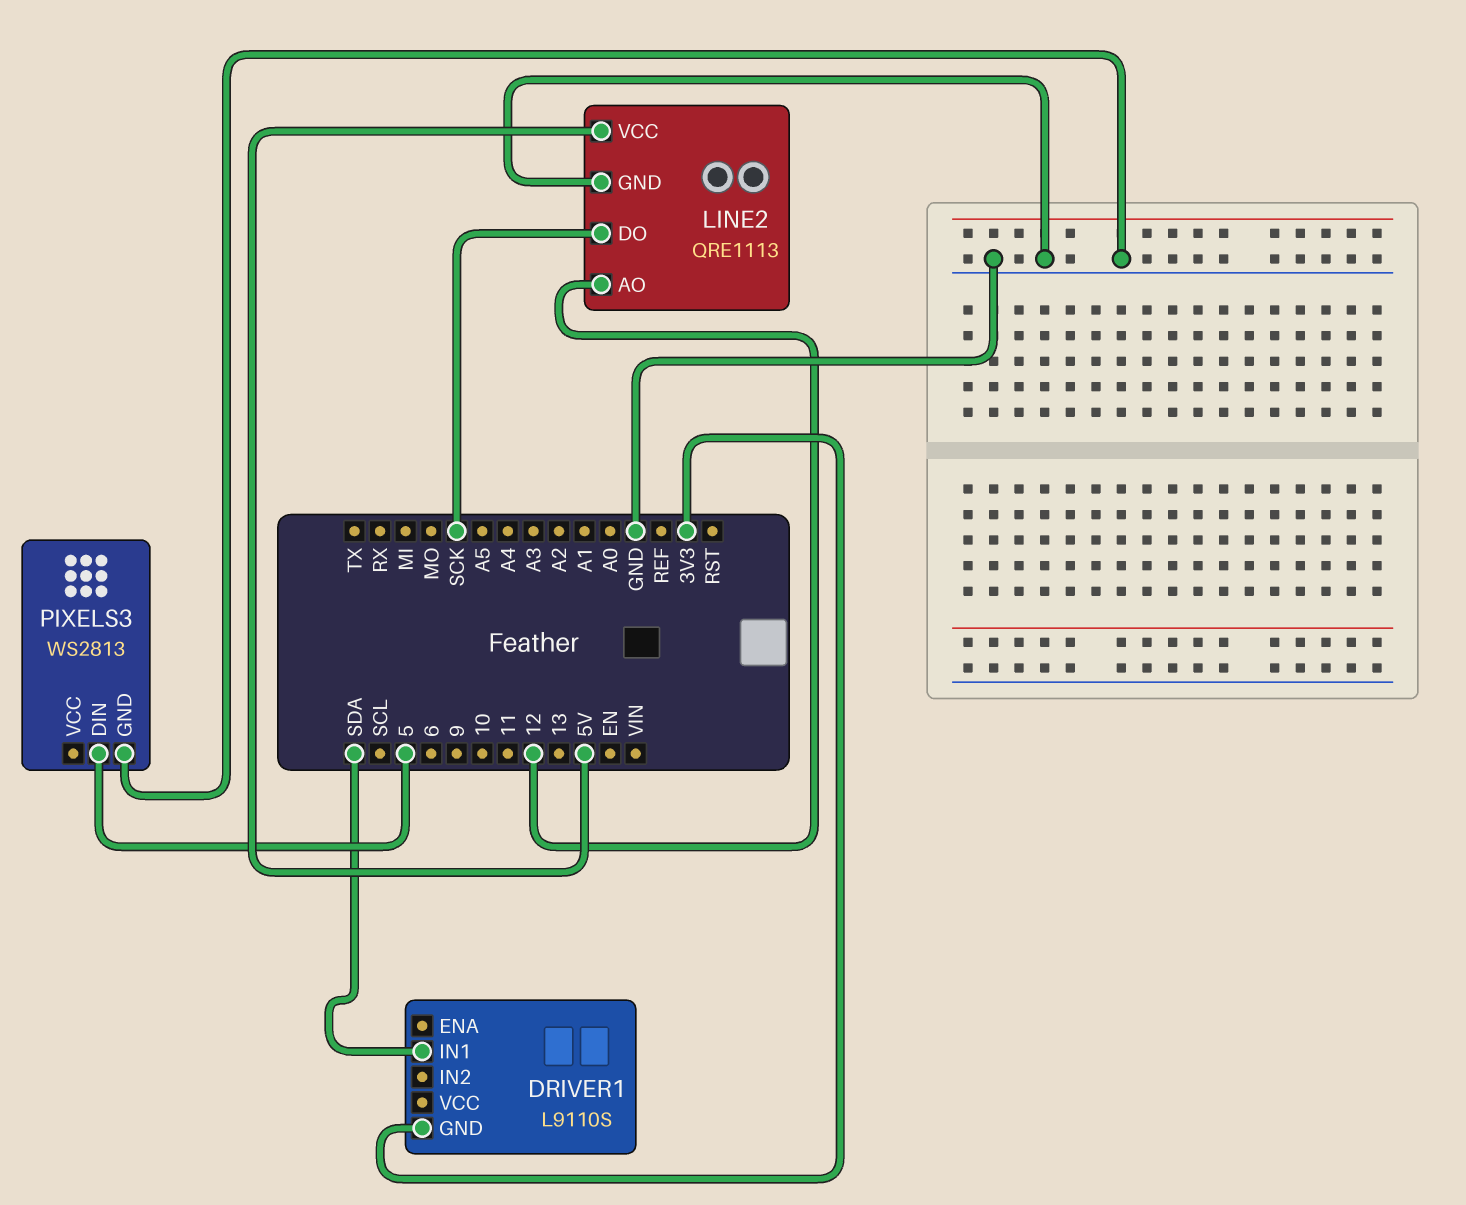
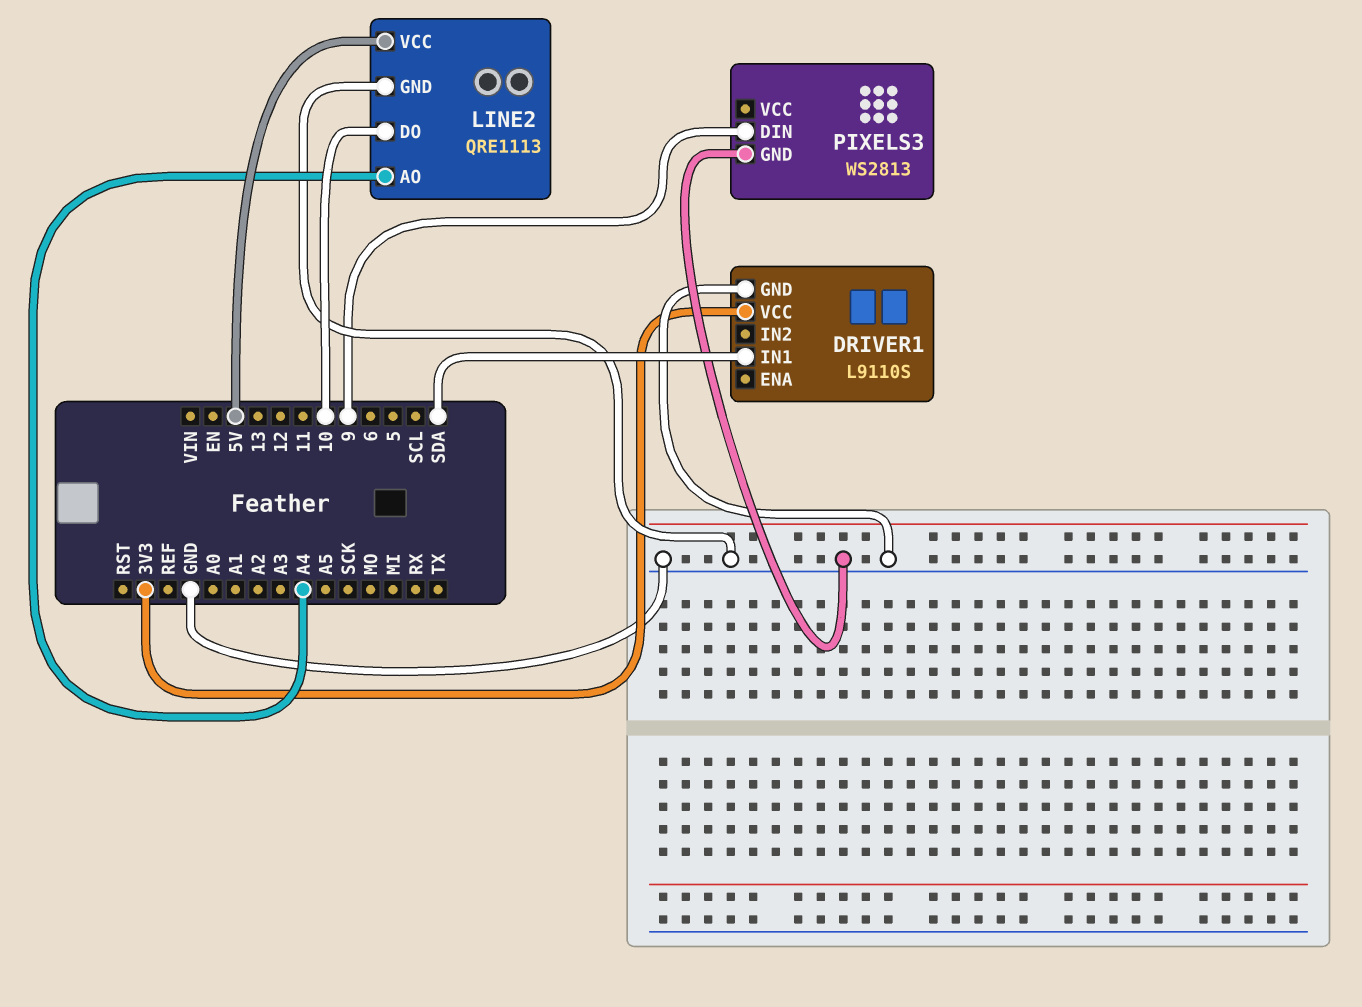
DRIVER1 pin GND: 3V3 -> GND
DRIVER1 pin VCC: none -> 3V3
LINE2 pin AO: 12 -> A4
LINE2 pin DO: SCK -> 10
PIXELS3 pin DIN: 5 -> 9

